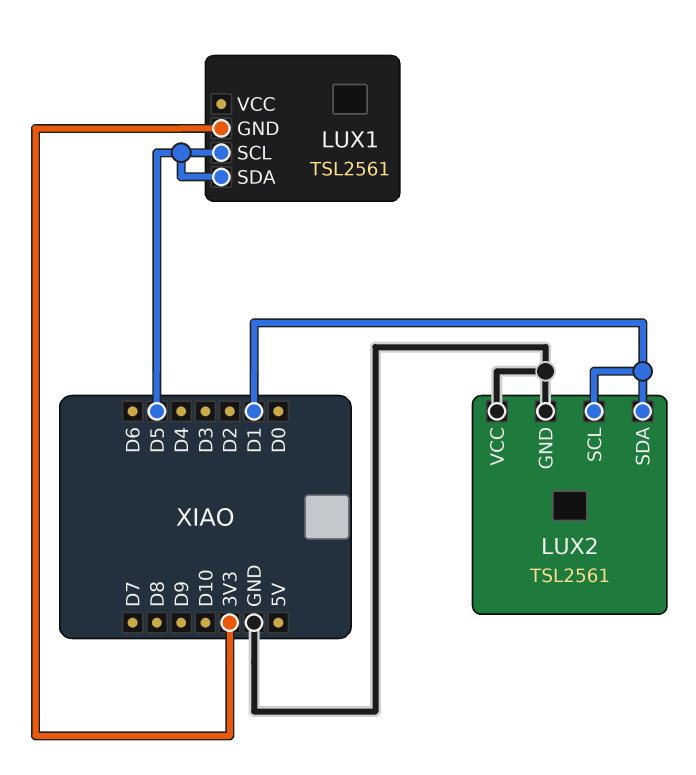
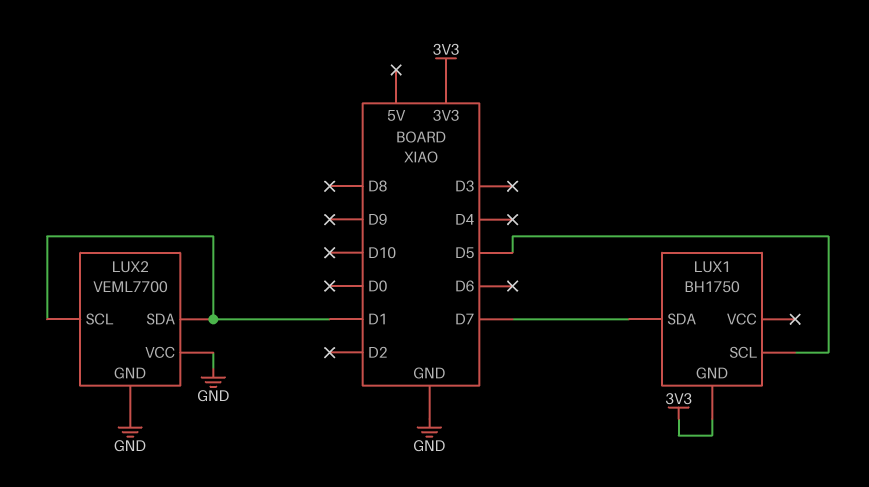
LUX1: TSL2561 -> BH1750
LUX1 pin SDA: D5 -> D7
LUX2: TSL2561 -> VEML7700

